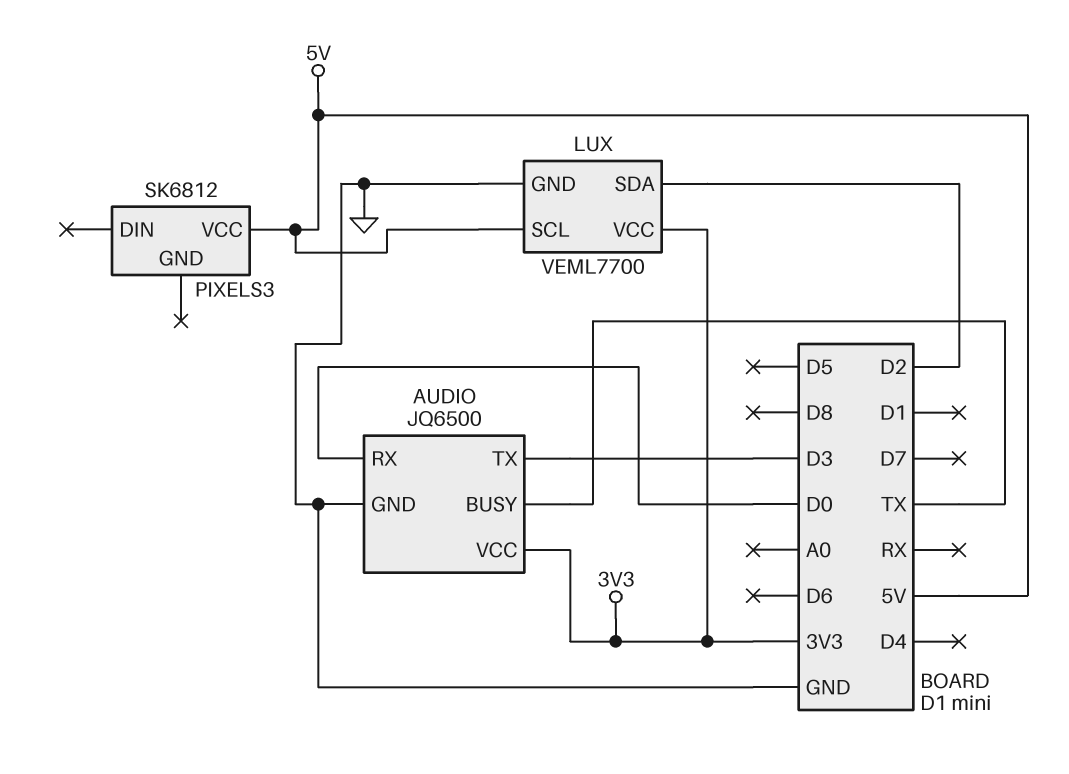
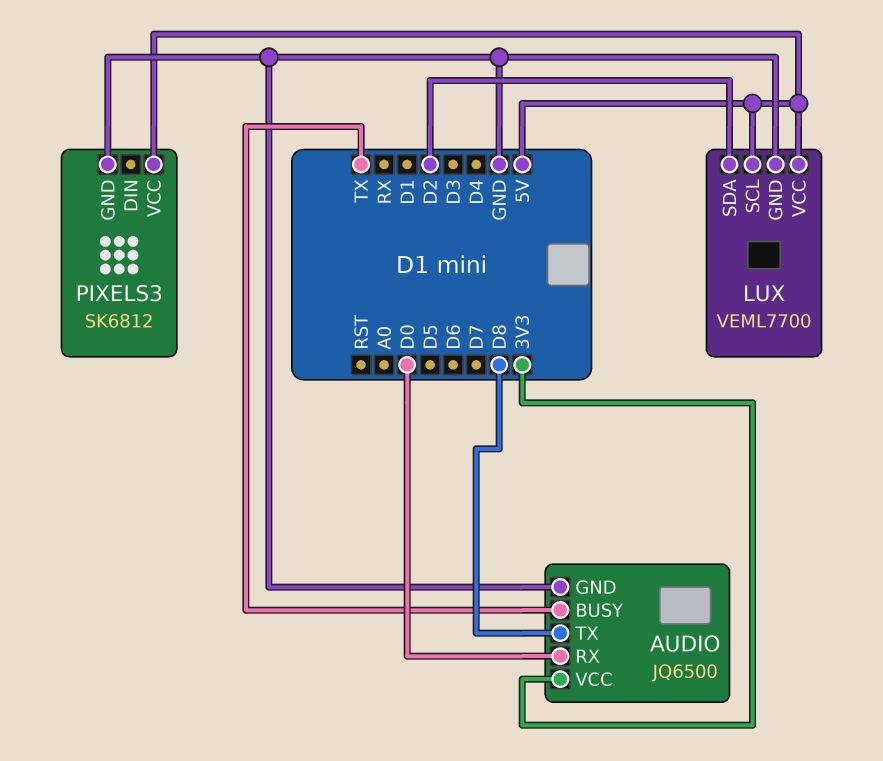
AUDIO pin TX: D3 -> D8
LUX pin VCC: 3V3 -> 5V
PIXELS3 pin GND: none -> GND

